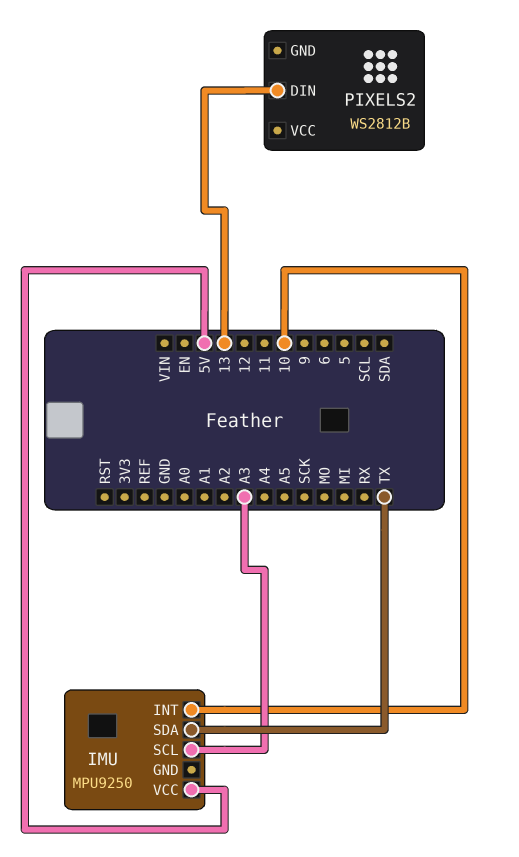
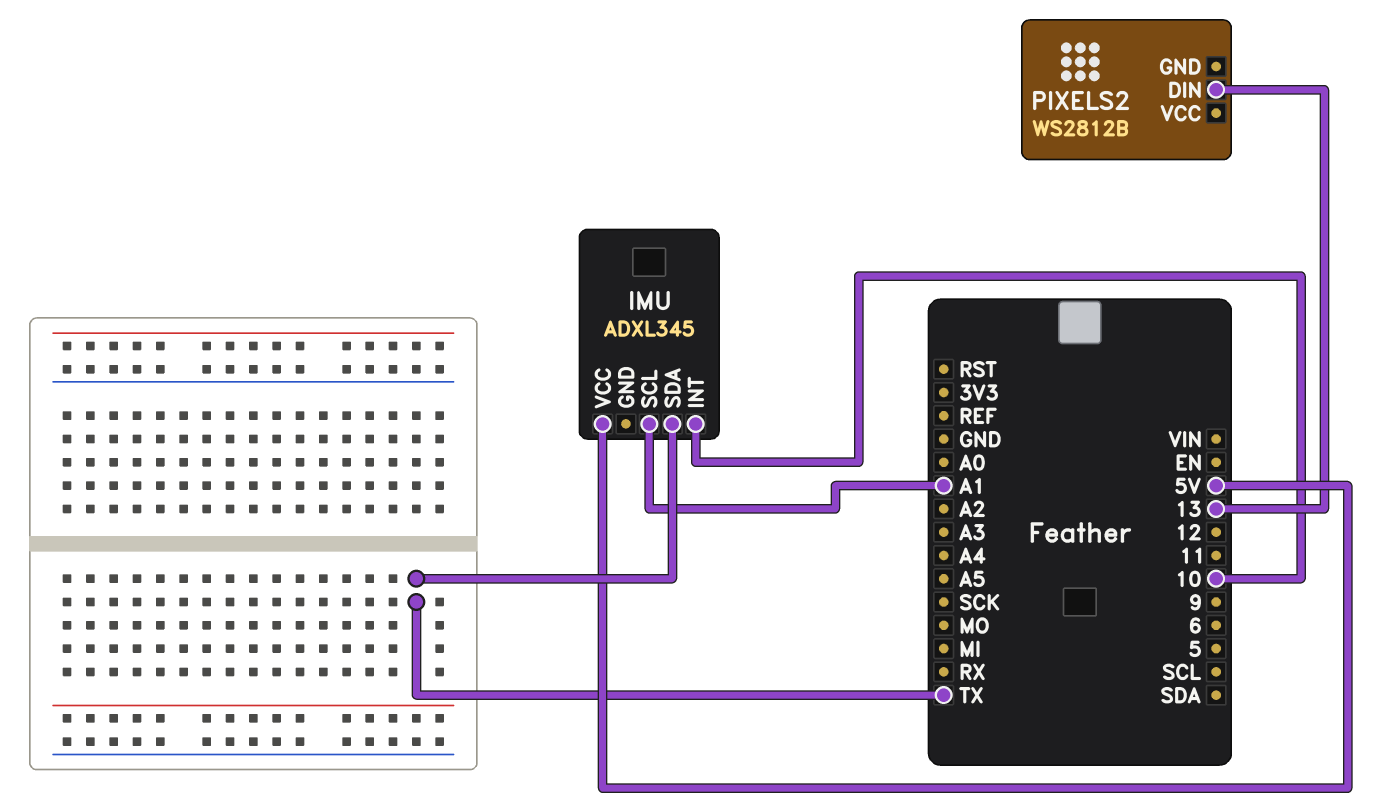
IMU: MPU9250 -> ADXL345
IMU pin SCL: A3 -> A1

